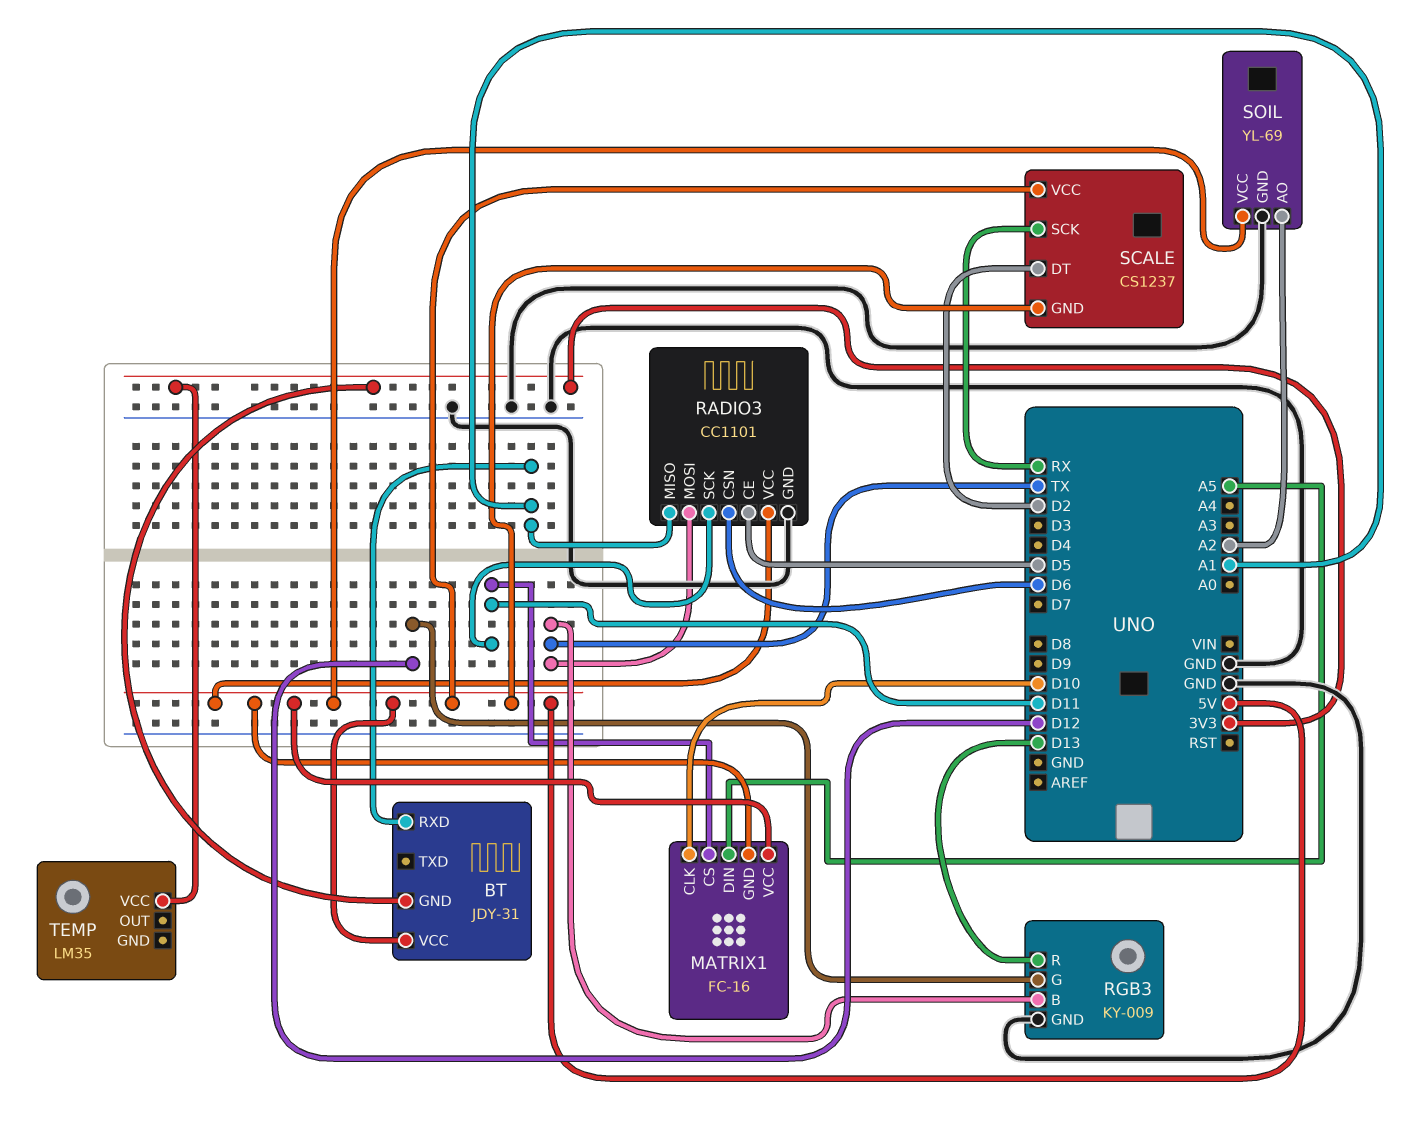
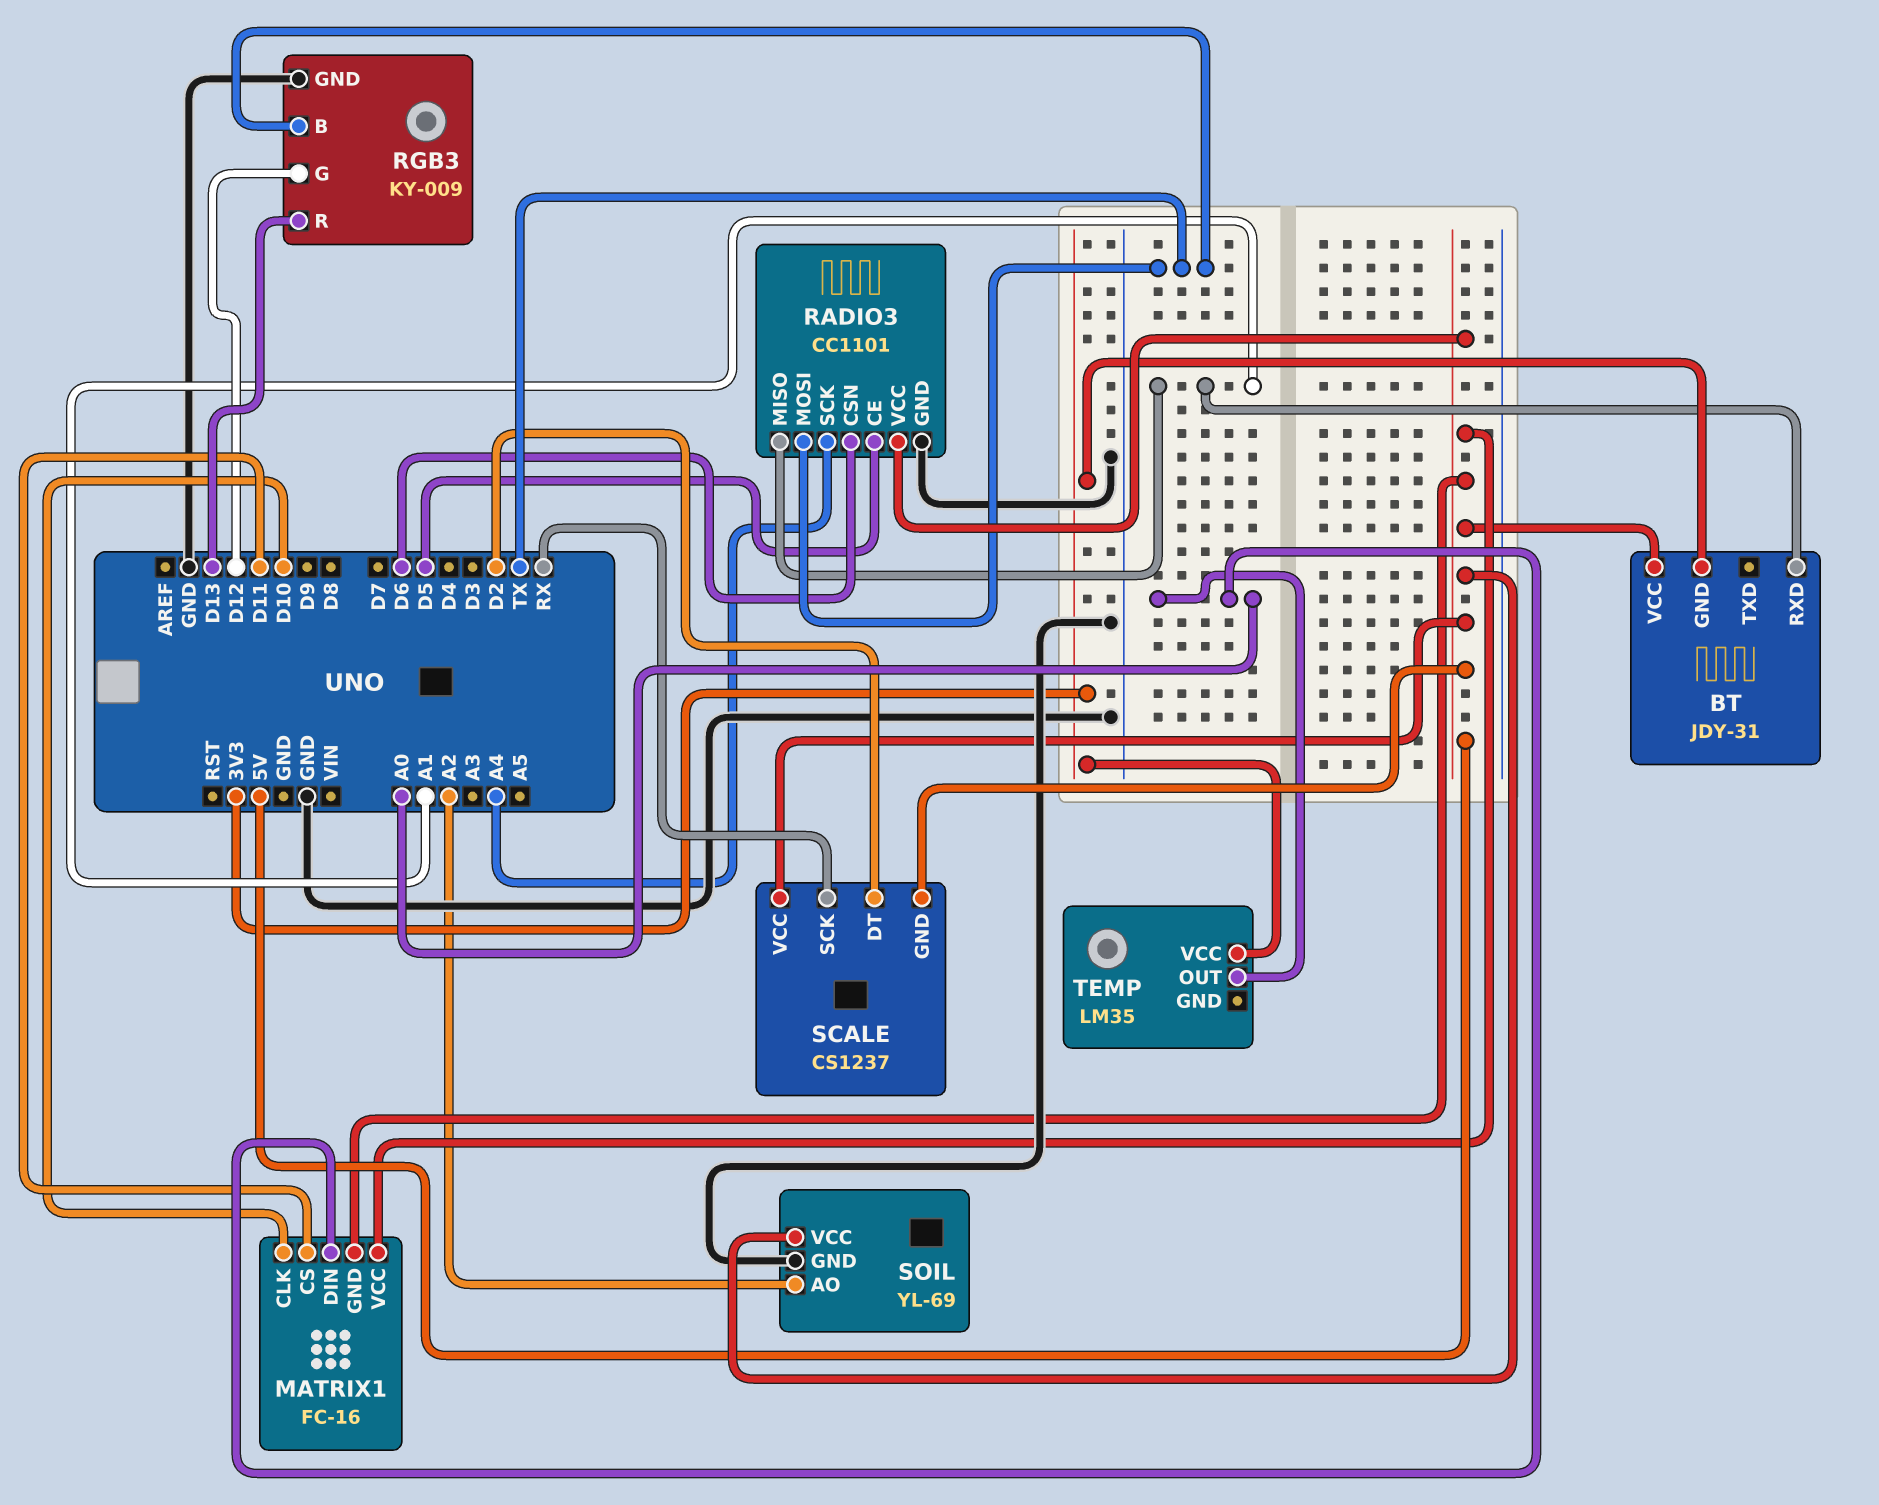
MATRIX1 pin DIN: A5 -> A0
RADIO3 pin SCK: D11 -> A4
TEMP pin OUT: none -> A0

